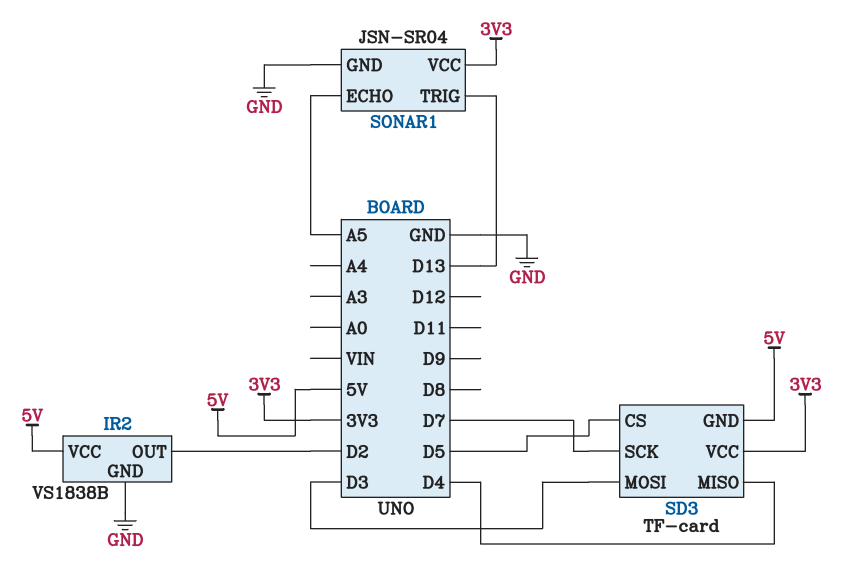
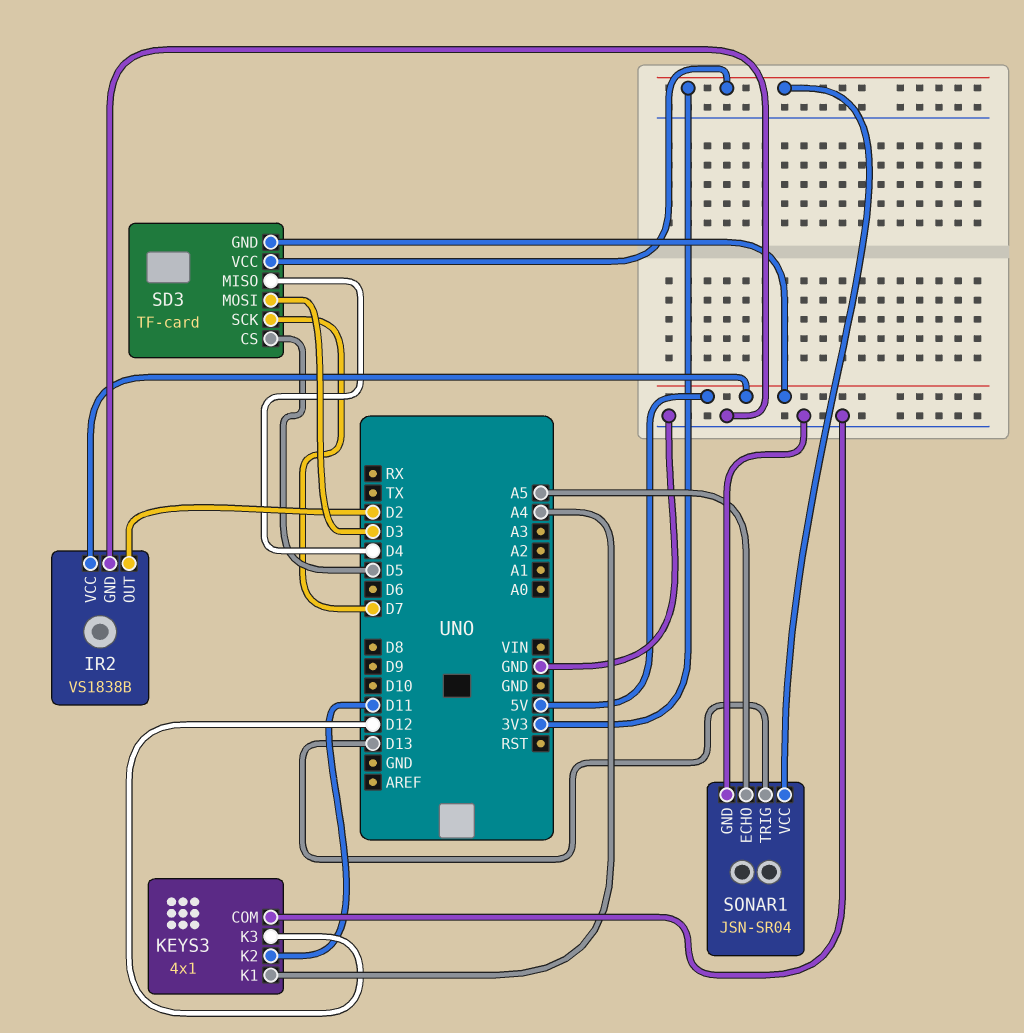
KEYS3: none -> 4x1
KEYS3 pin COM: none -> GND
KEYS3 pin K1: none -> A4
KEYS3 pin K2: none -> D11
KEYS3 pin K3: none -> D12

